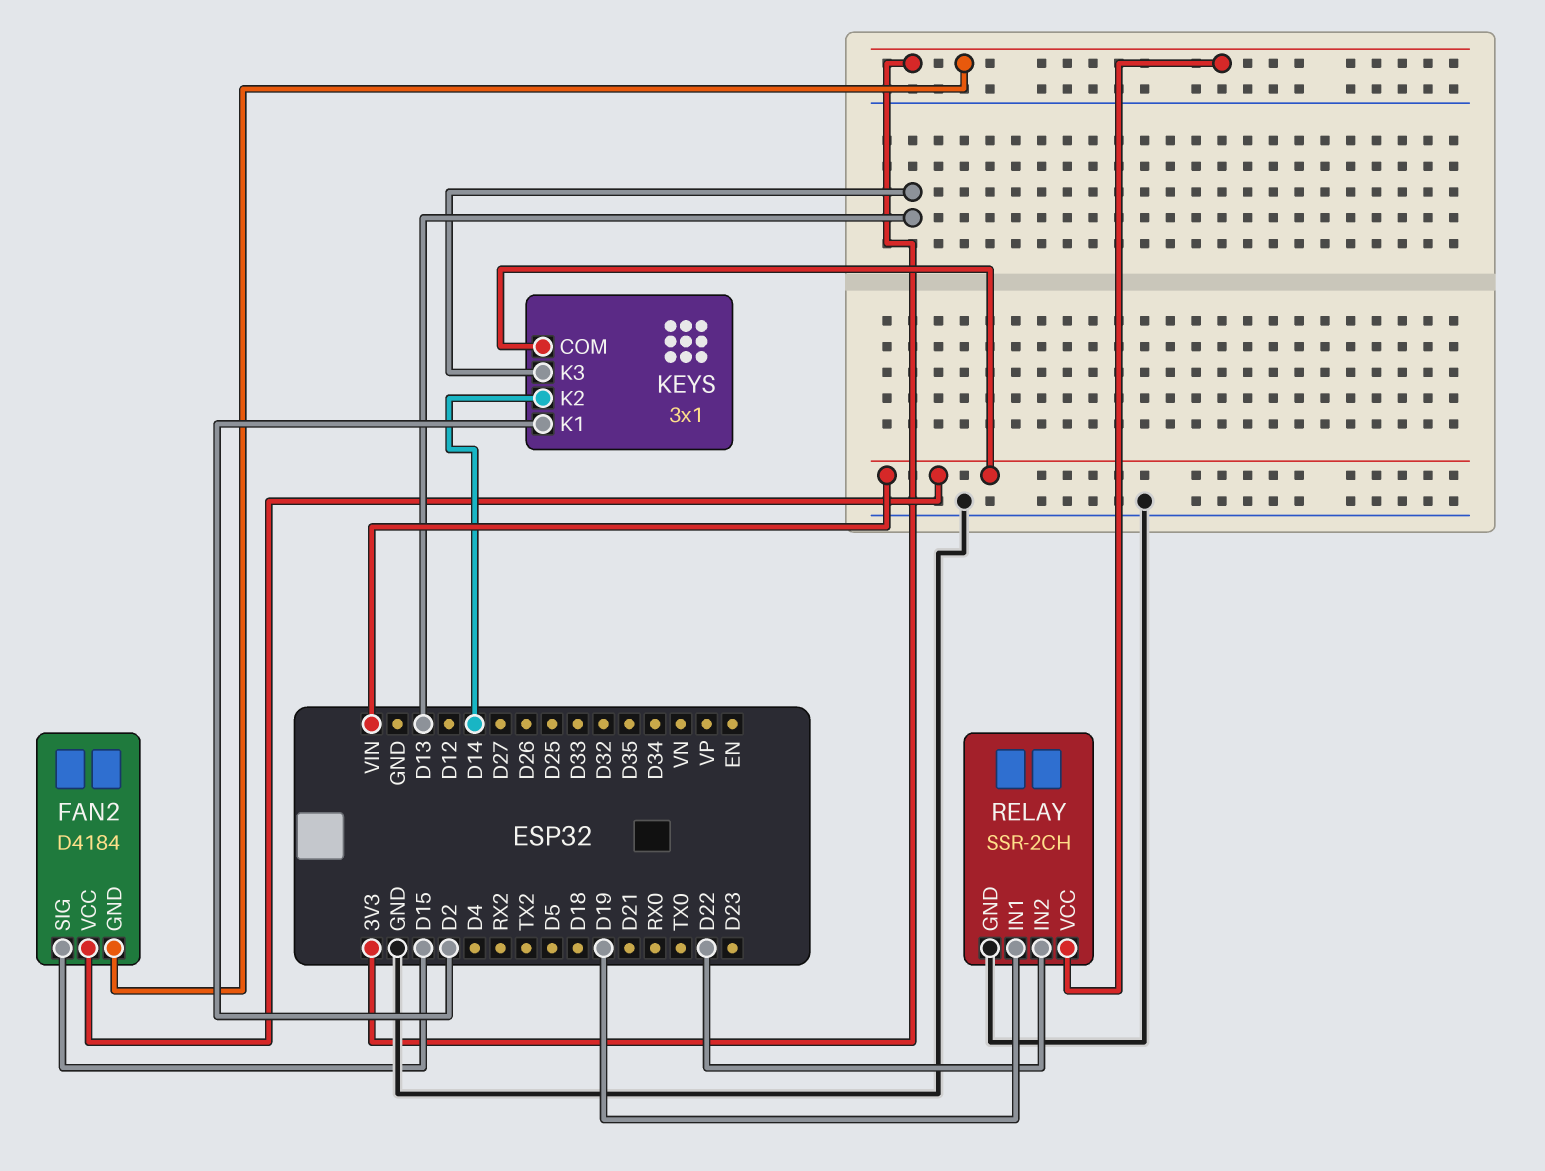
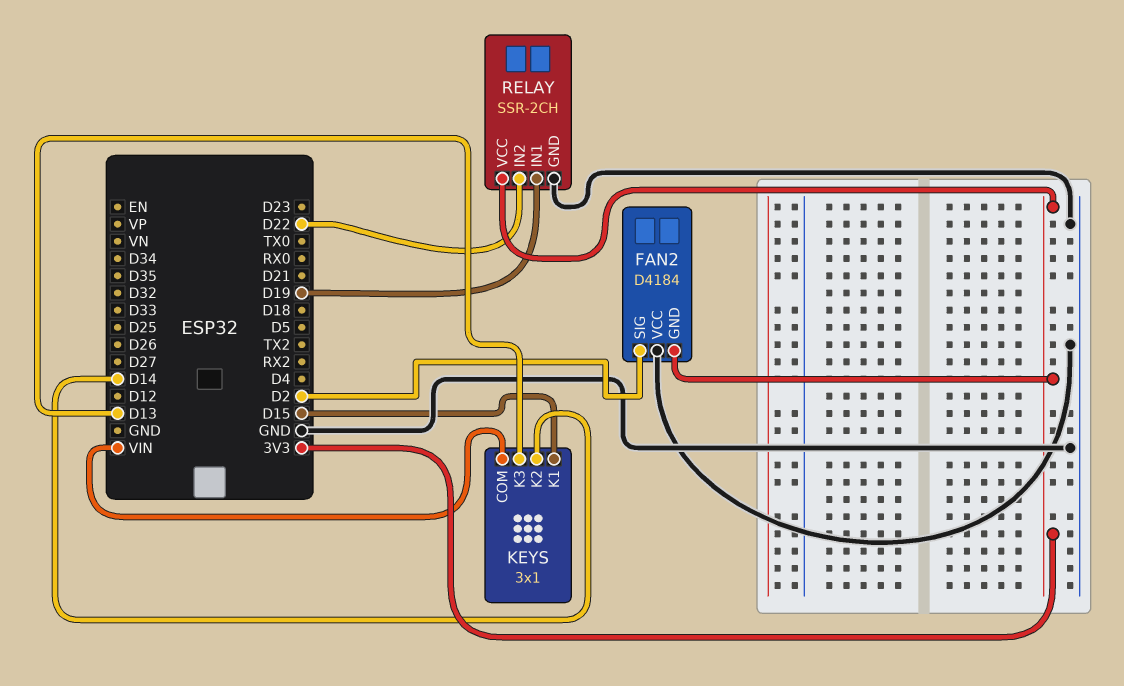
FAN2 pin SIG: D15 -> D2
FAN2 pin VCC: VIN -> GND
KEYS pin K1: D2 -> D15

